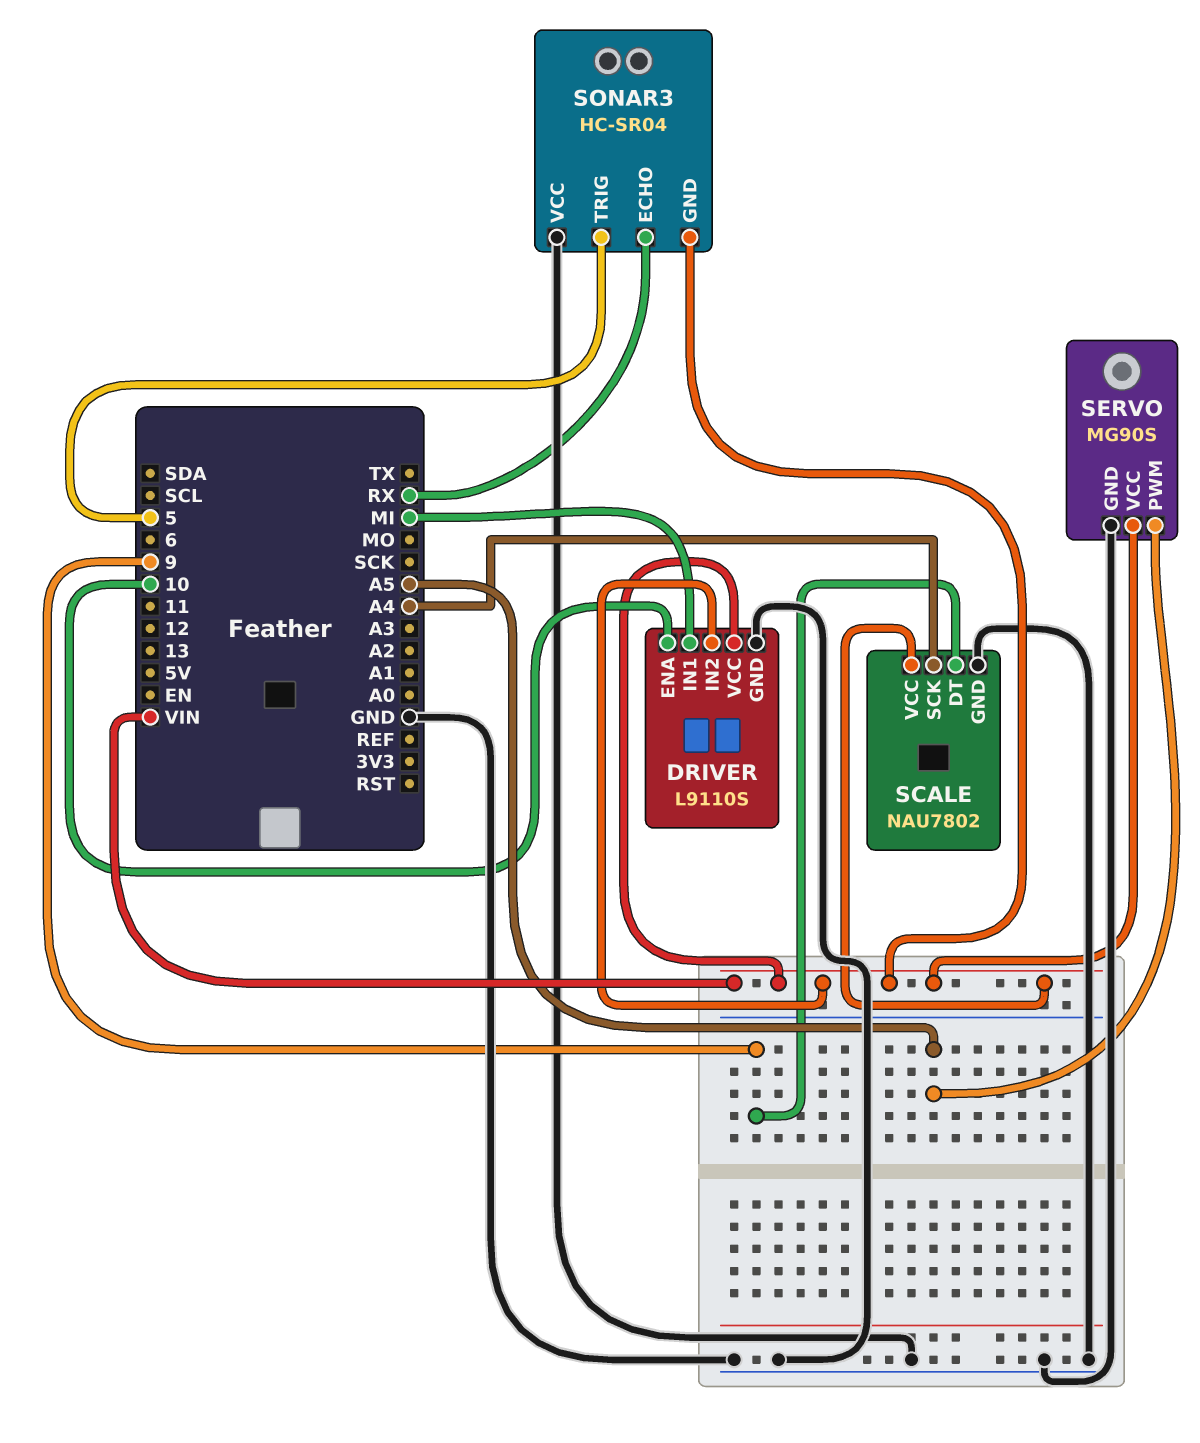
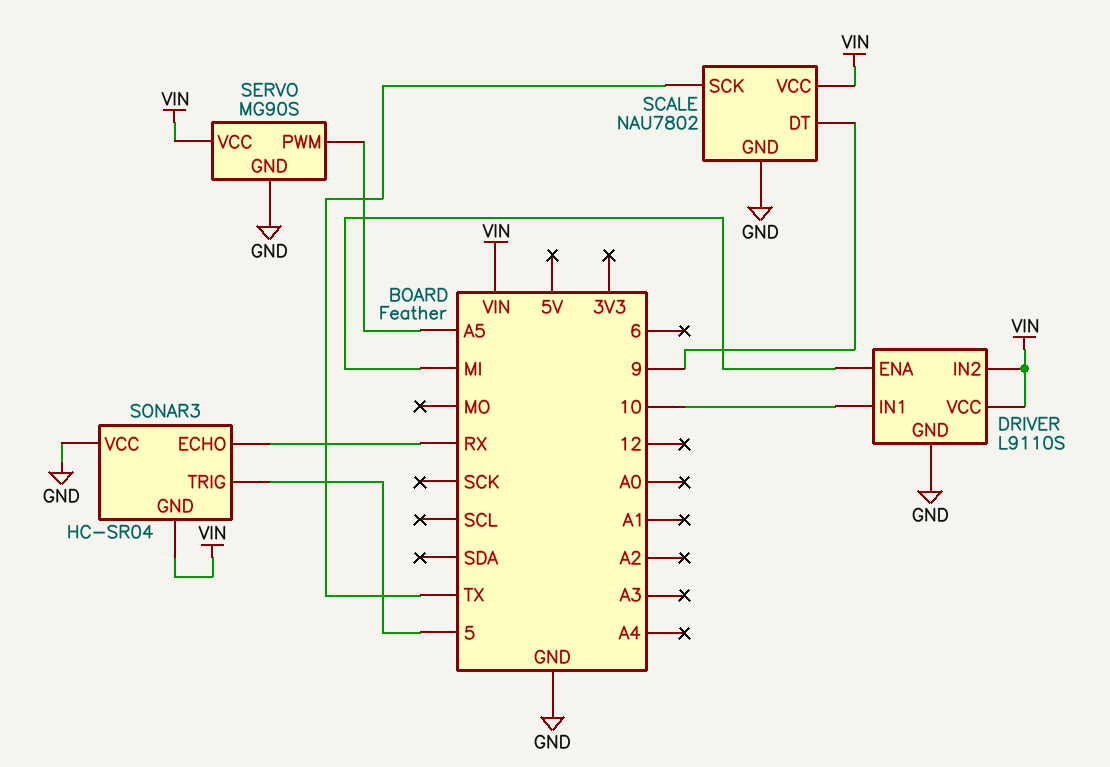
DRIVER pin ENA: 10 -> MI
DRIVER pin IN1: MI -> 10
SCALE pin SCK: A4 -> TX

